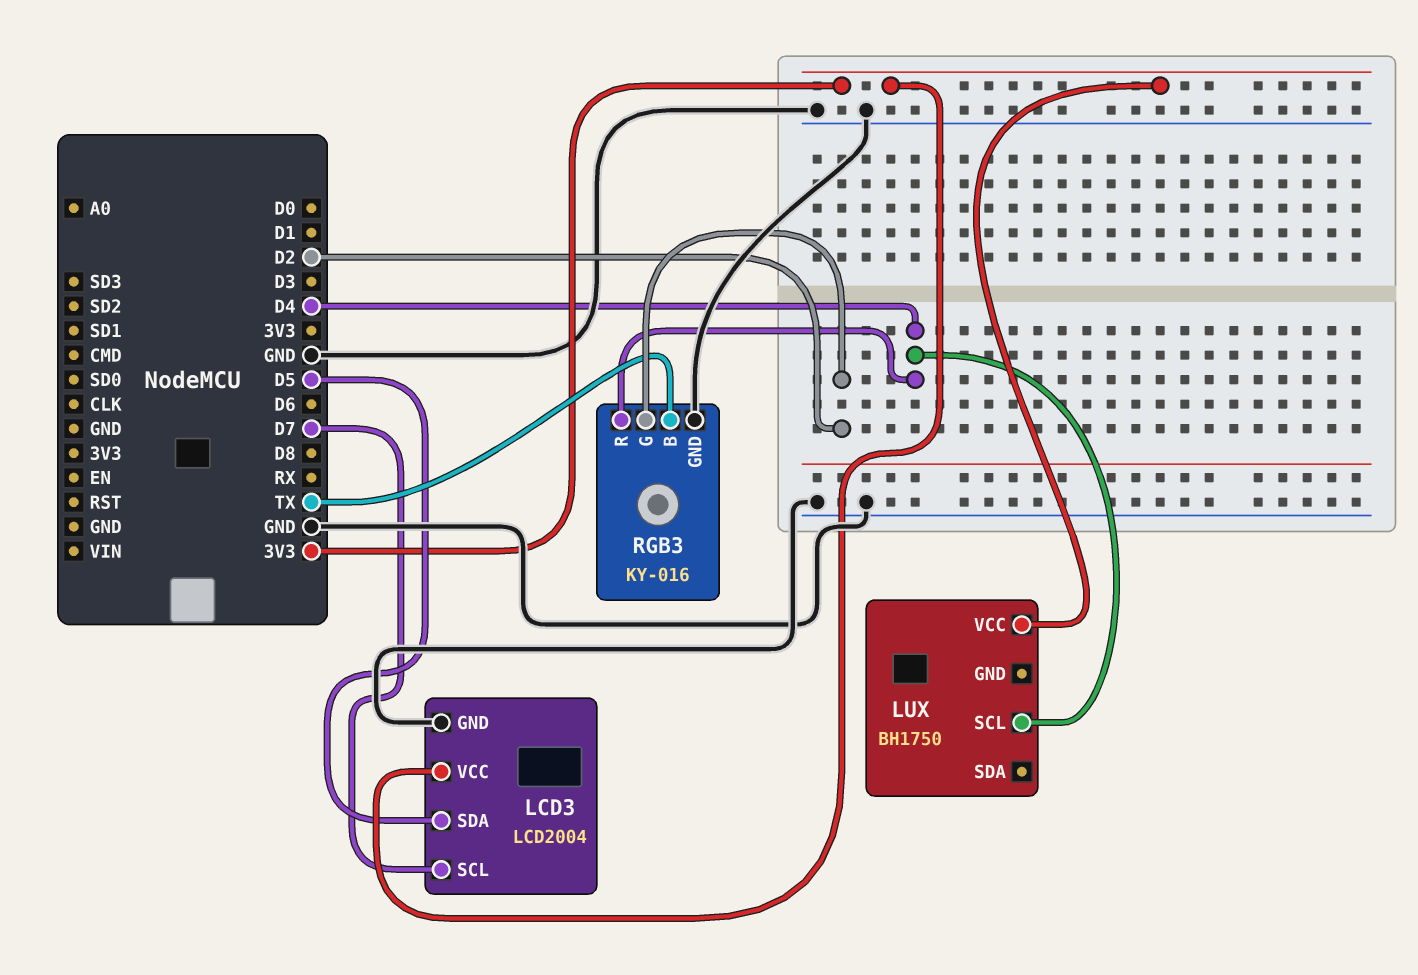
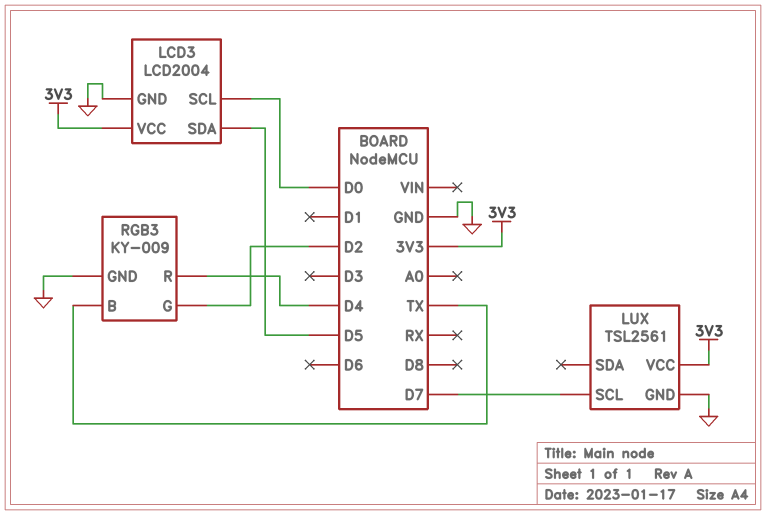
LCD3 pin SCL: D7 -> D0
LUX: BH1750 -> TSL2561
LUX pin GND: none -> GND
LUX pin SCL: D4 -> D7
RGB3: KY-016 -> KY-009

